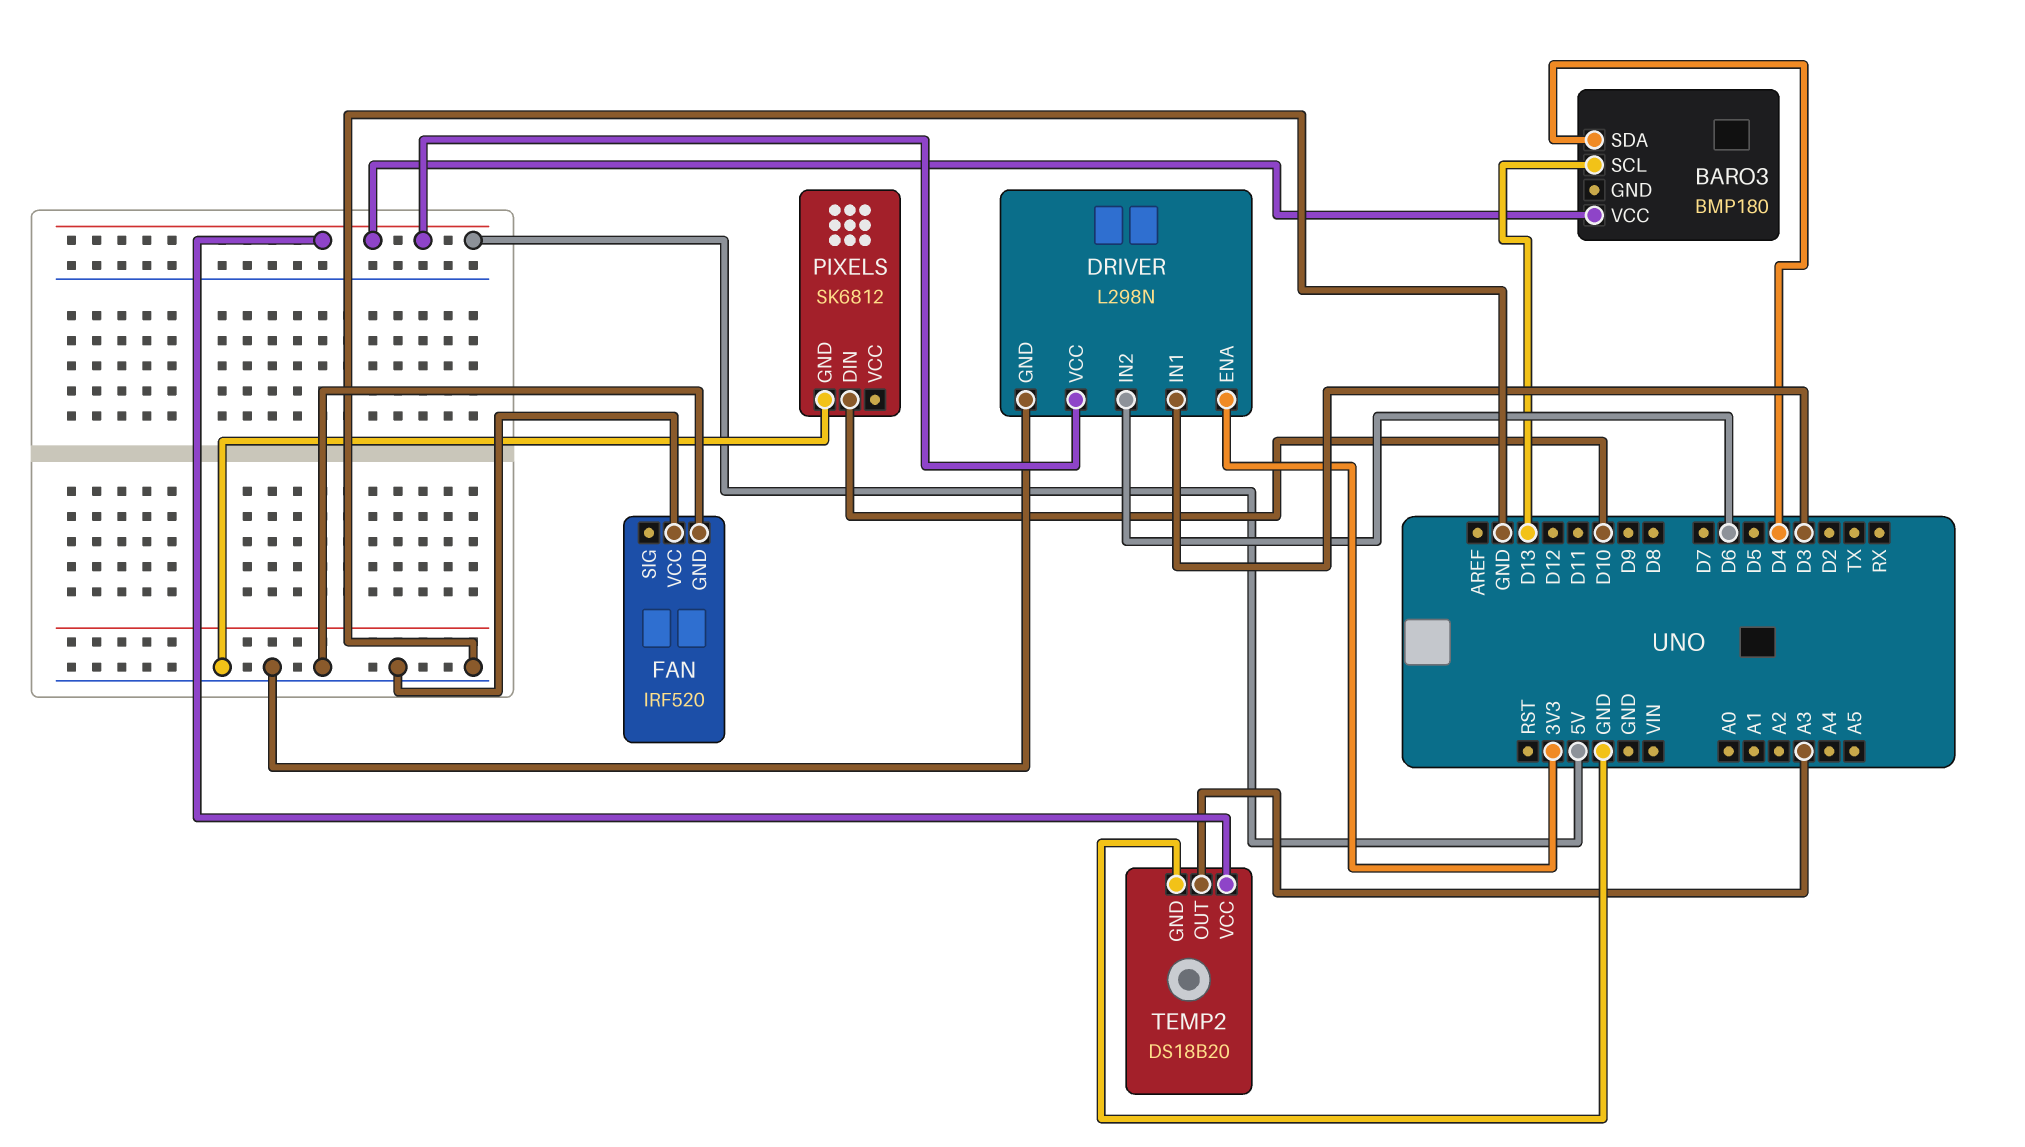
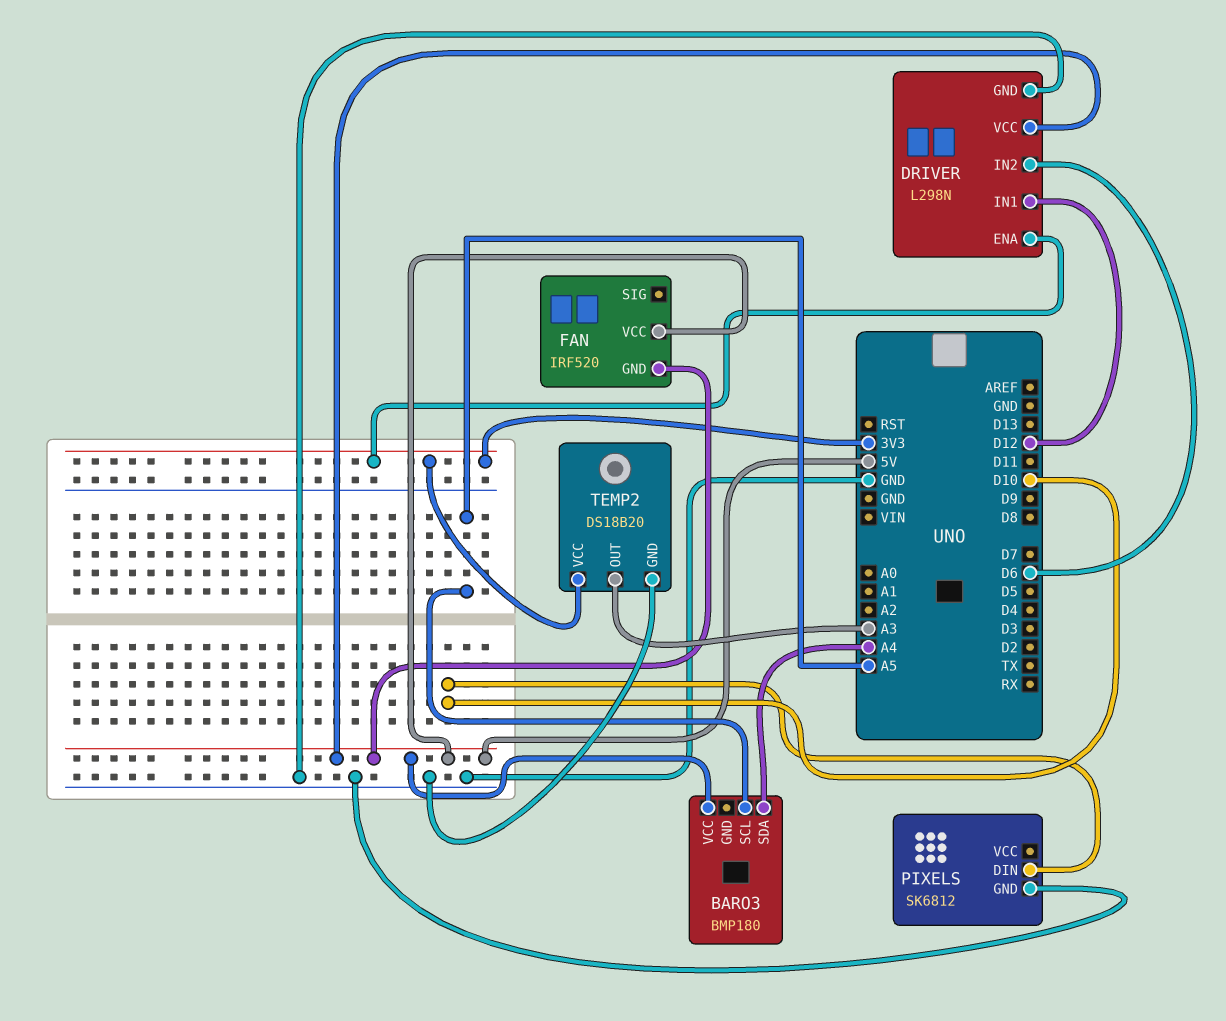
BARO3 pin SCL: D13 -> A5
BARO3 pin SDA: D4 -> A4
DRIVER pin IN1: D3 -> D12
FAN pin GND: GND -> 5V
FAN pin VCC: GND -> 5V
TEMP2 pin VCC: 5V -> 3V3

